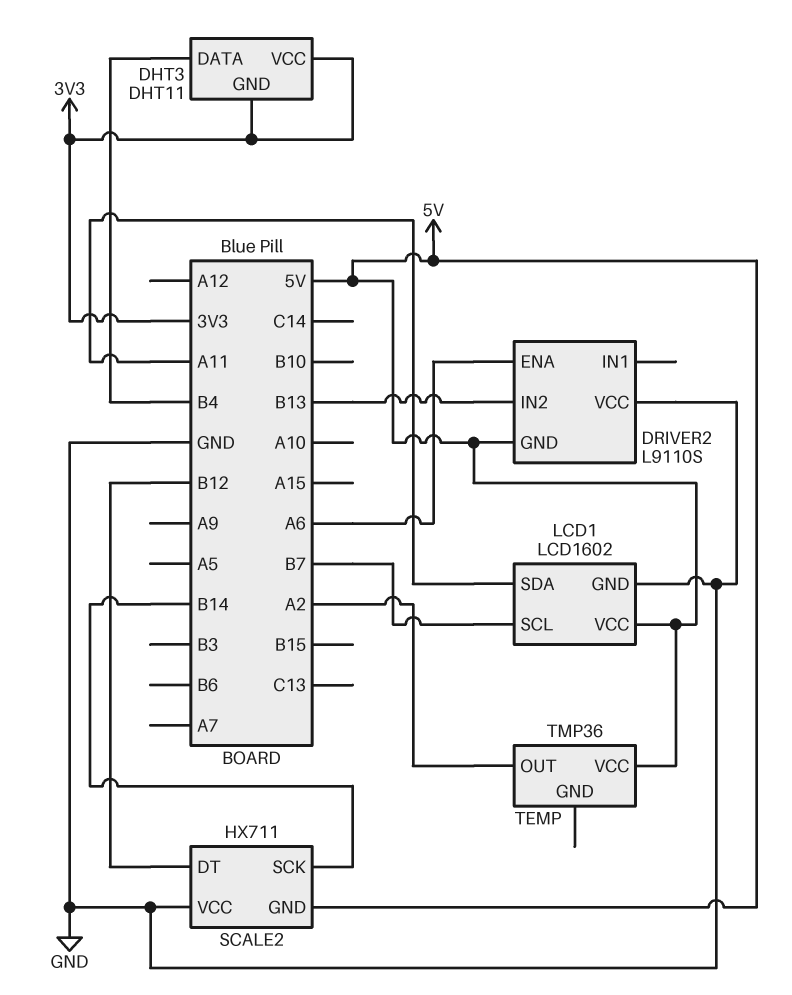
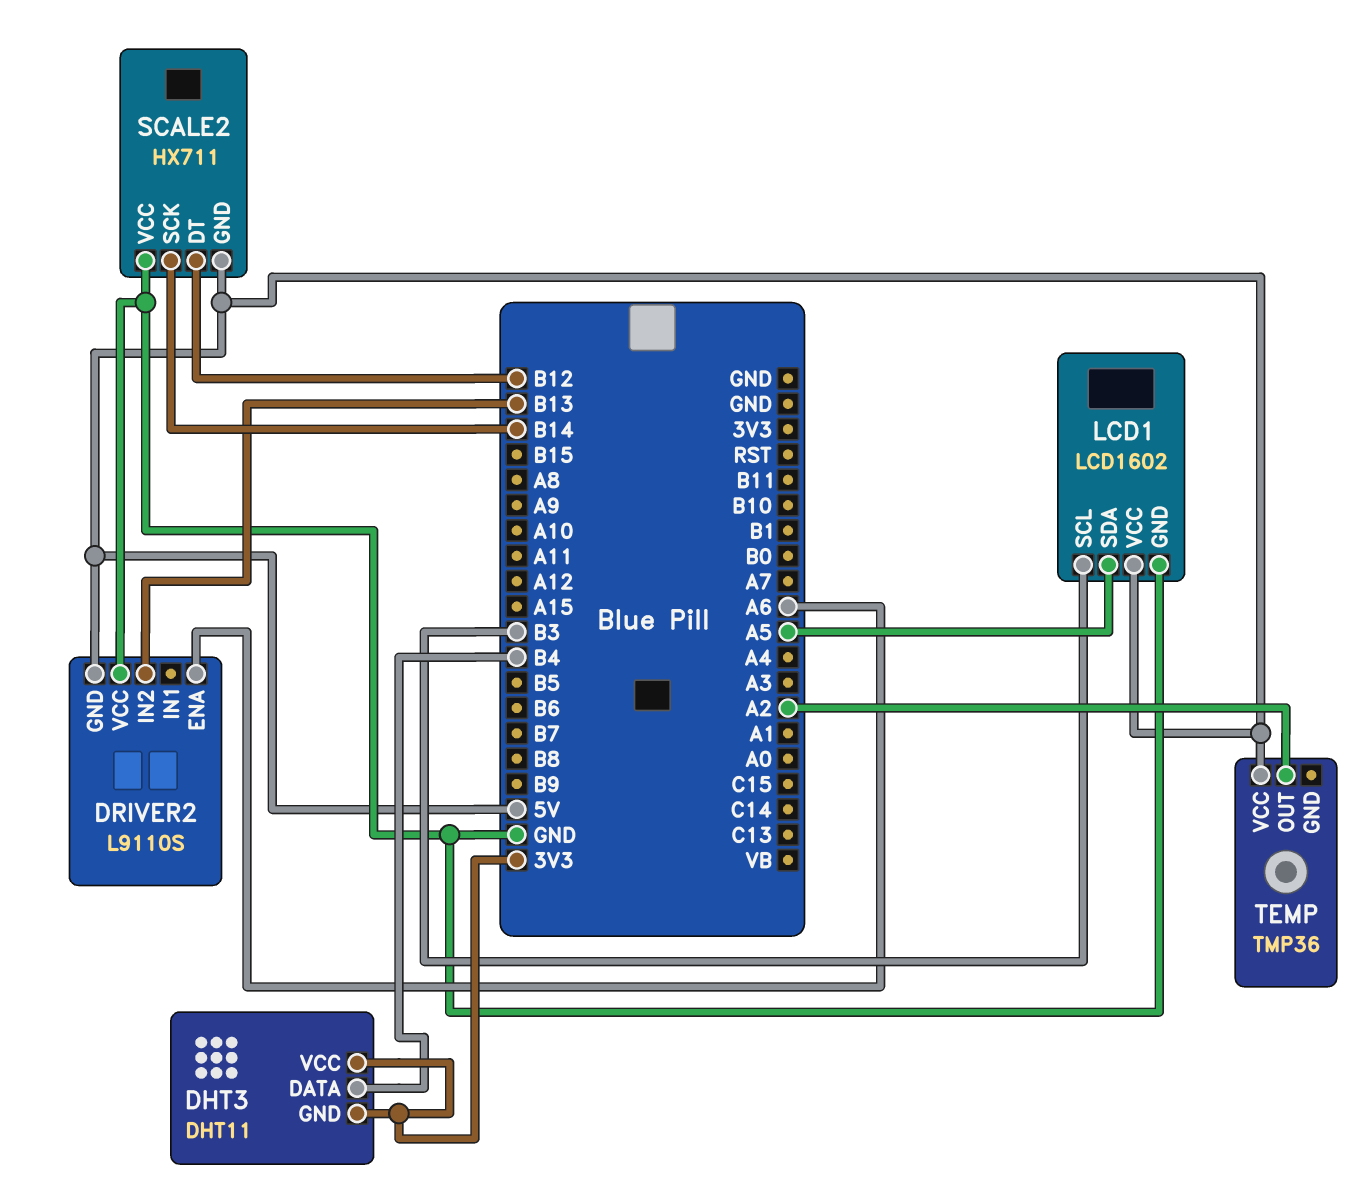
LCD1 pin SCL: B7 -> B3
LCD1 pin SDA: A11 -> A5

